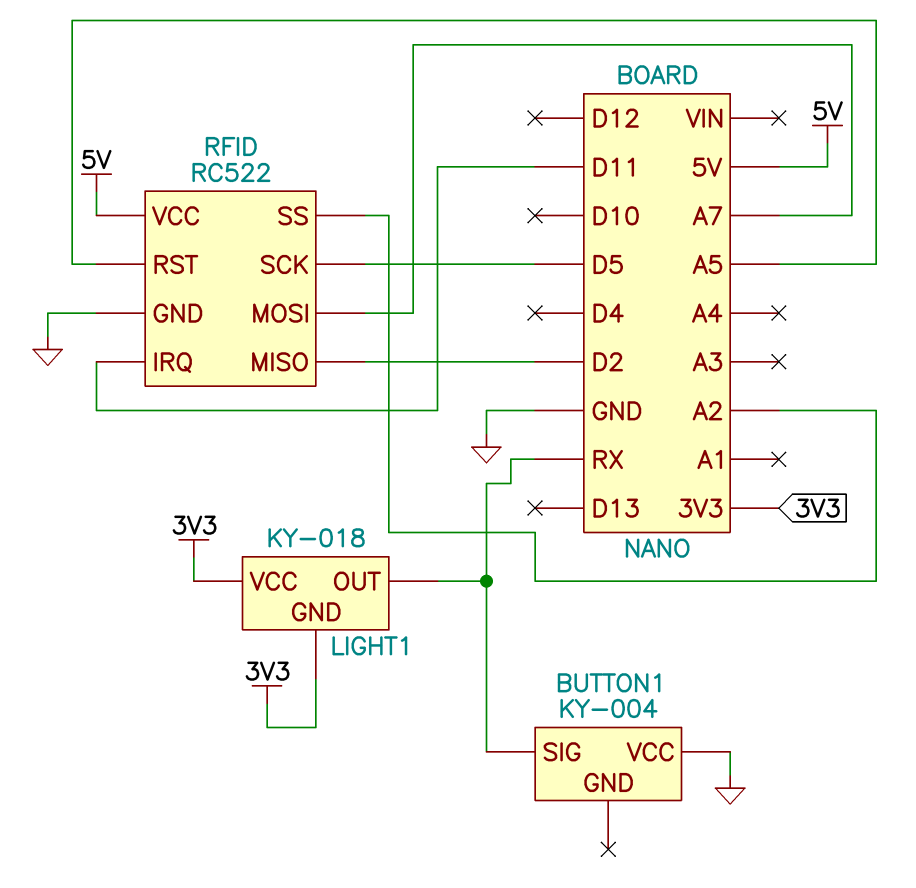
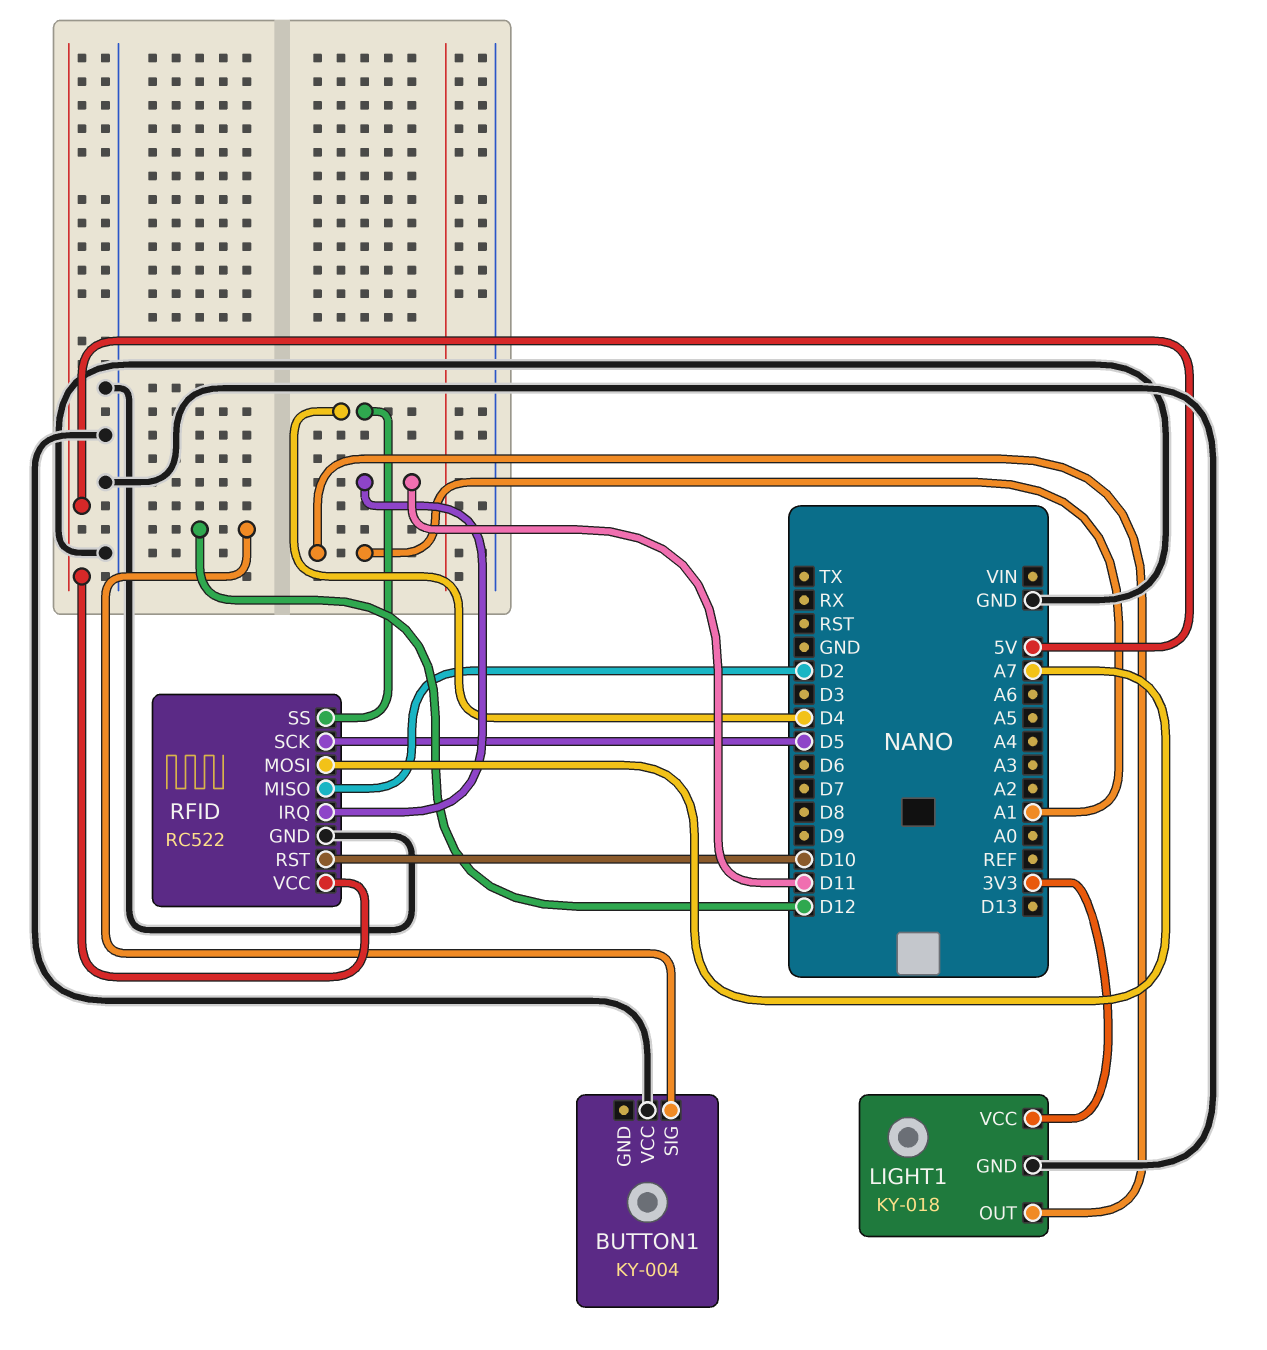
BUTTON1 pin SIG: RX -> D12
LIGHT1 pin GND: 3V3 -> GND
LIGHT1 pin OUT: RX -> A1
RFID pin RST: A5 -> D10
RFID pin SS: A2 -> D4

